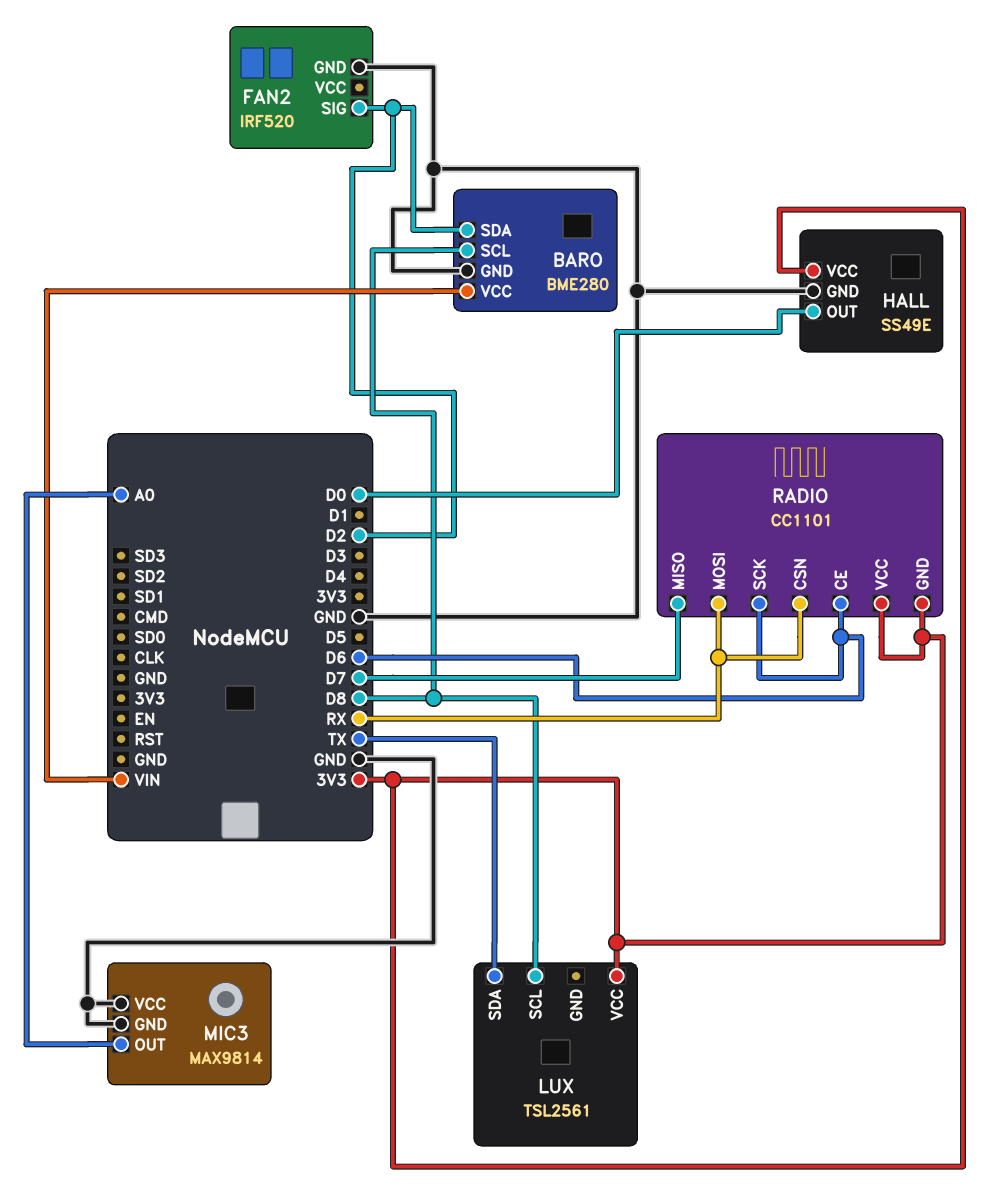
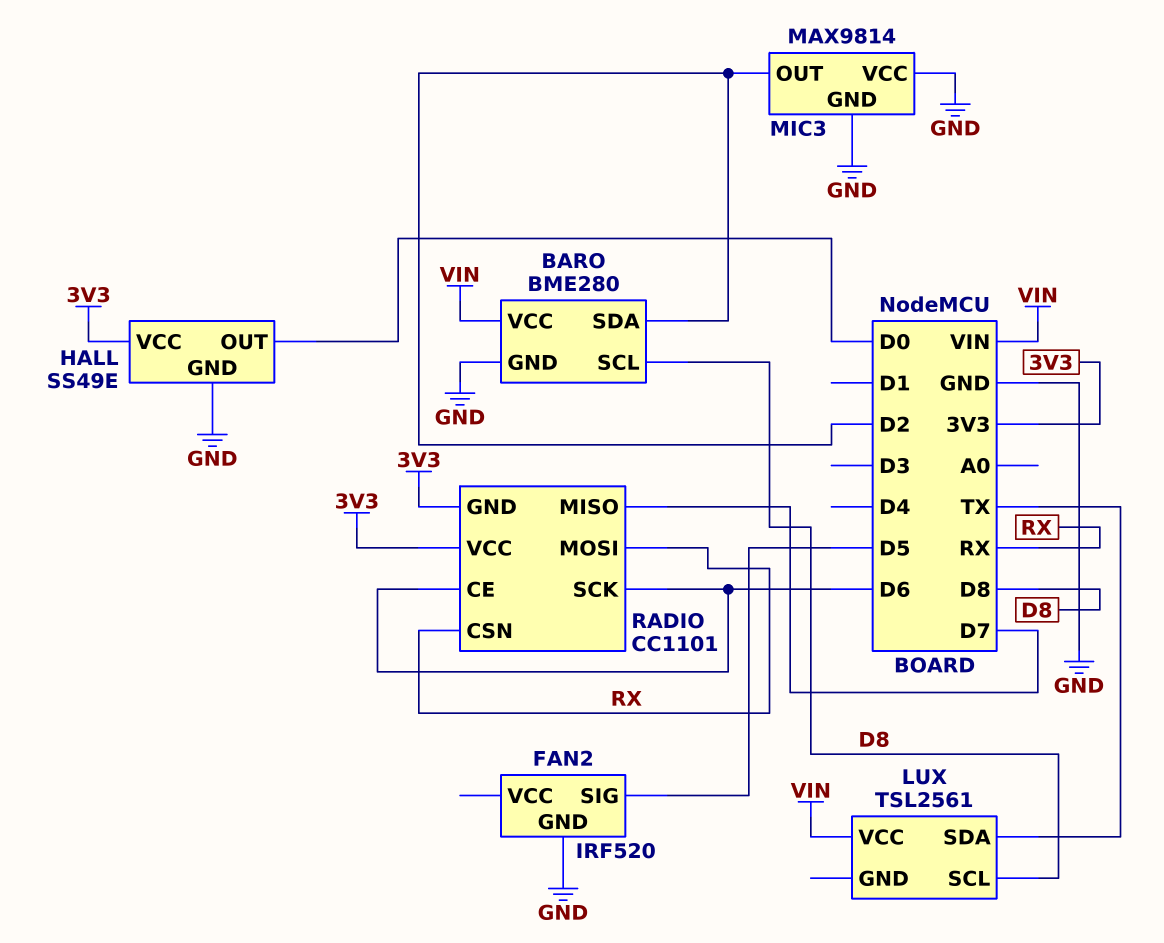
FAN2 pin SIG: D2 -> D5
LUX pin VCC: 3V3 -> VIN
MIC3 pin OUT: A0 -> D2

